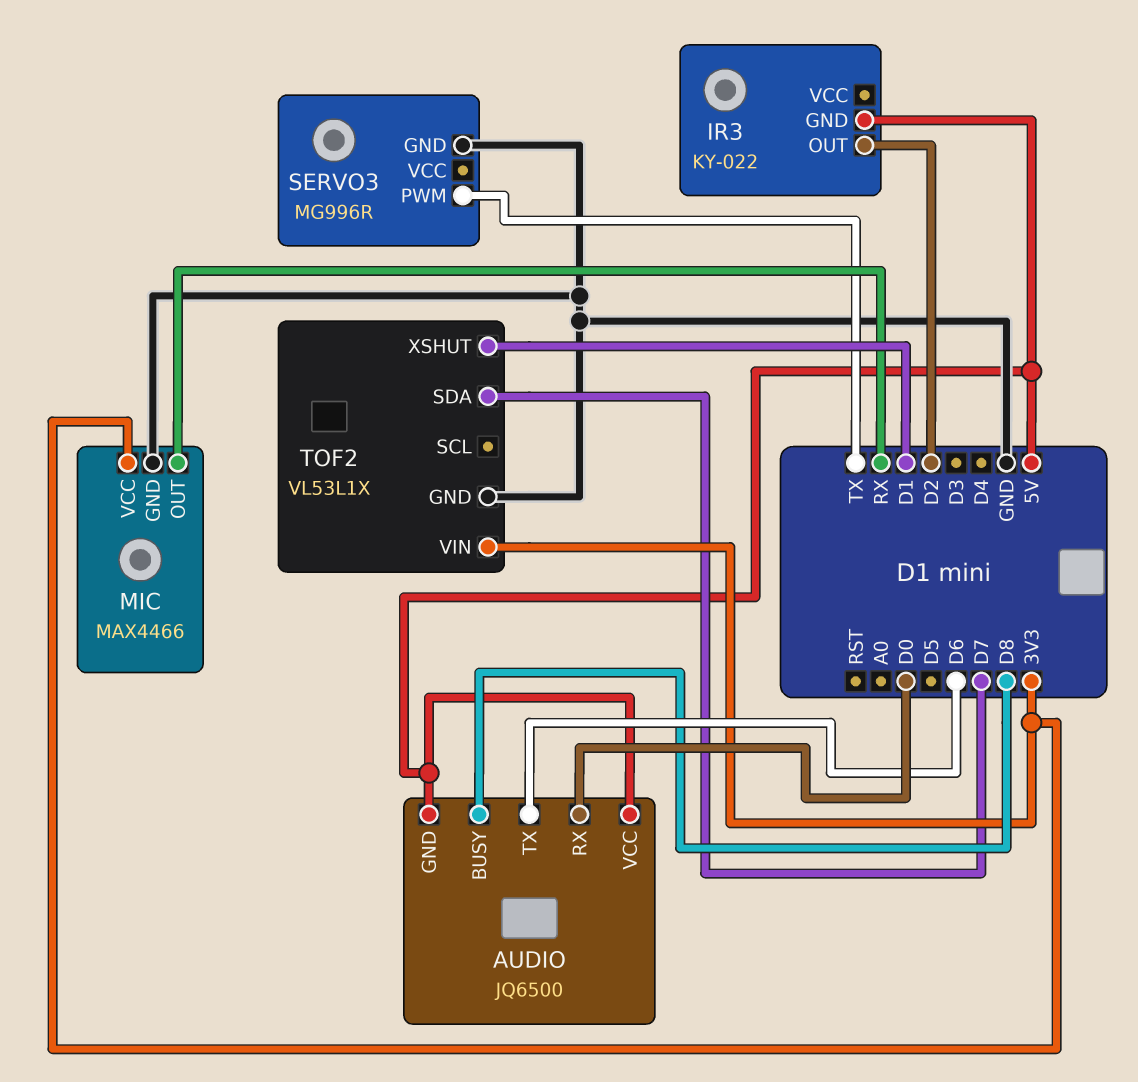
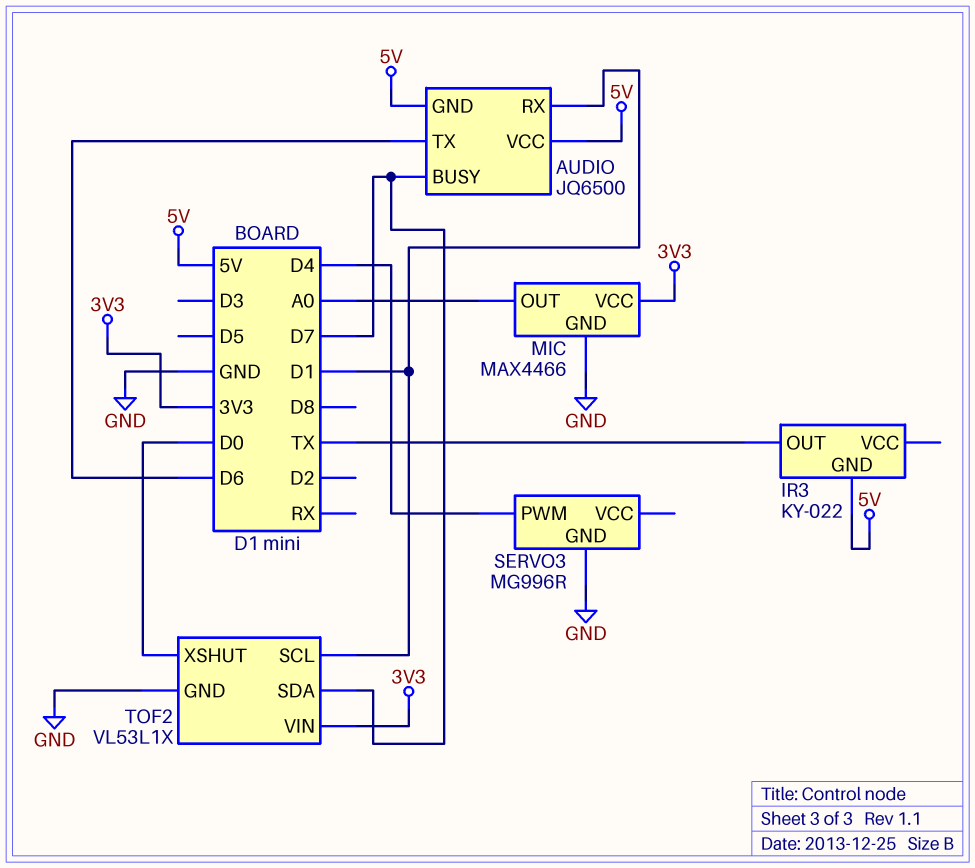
AUDIO pin BUSY: D8 -> D7
AUDIO pin RX: D0 -> D1
IR3 pin OUT: D2 -> TX
MIC pin OUT: RX -> A0
SERVO3 pin PWM: TX -> D4
TOF2 pin SCL: none -> D1
TOF2 pin XSHUT: D1 -> D0

